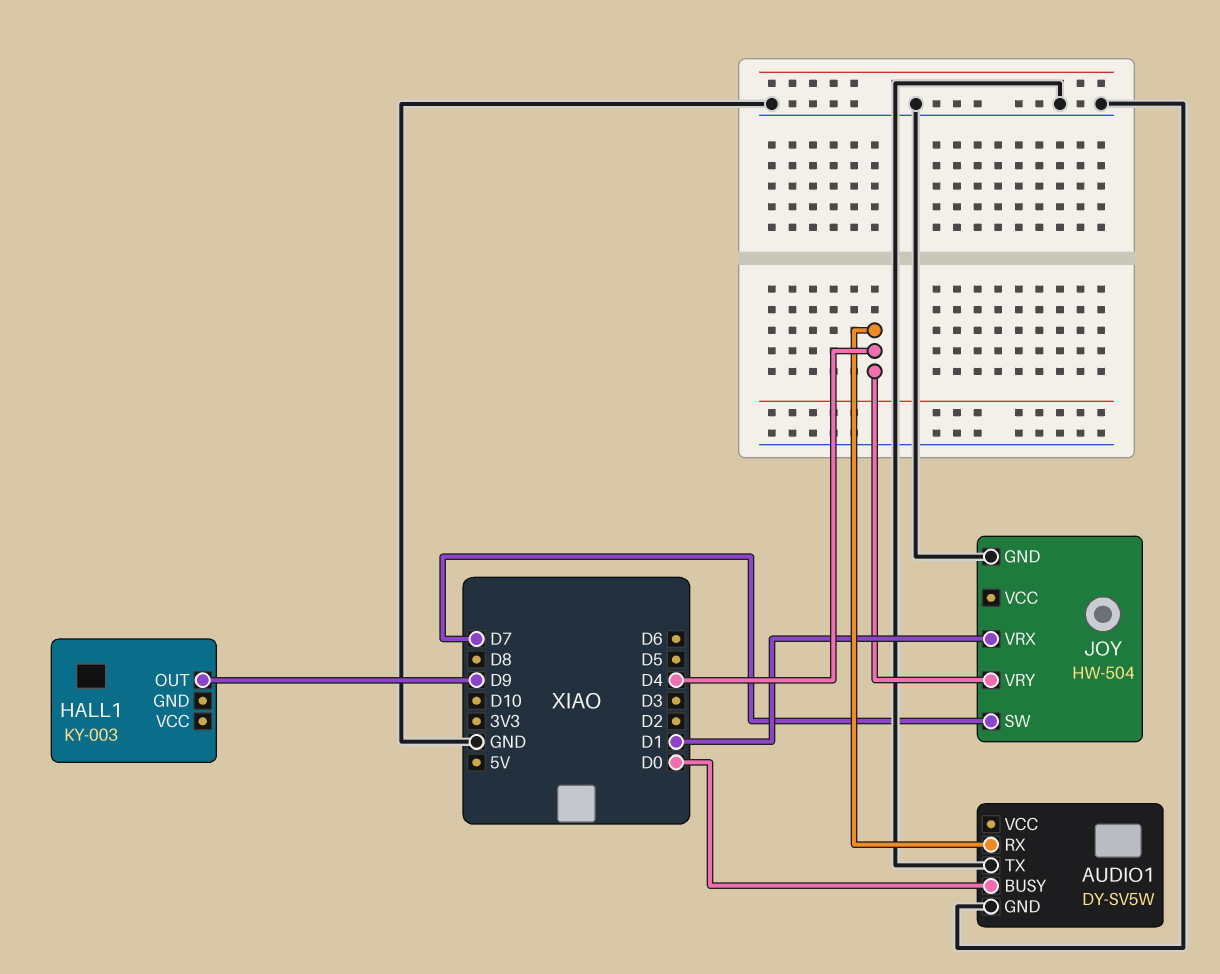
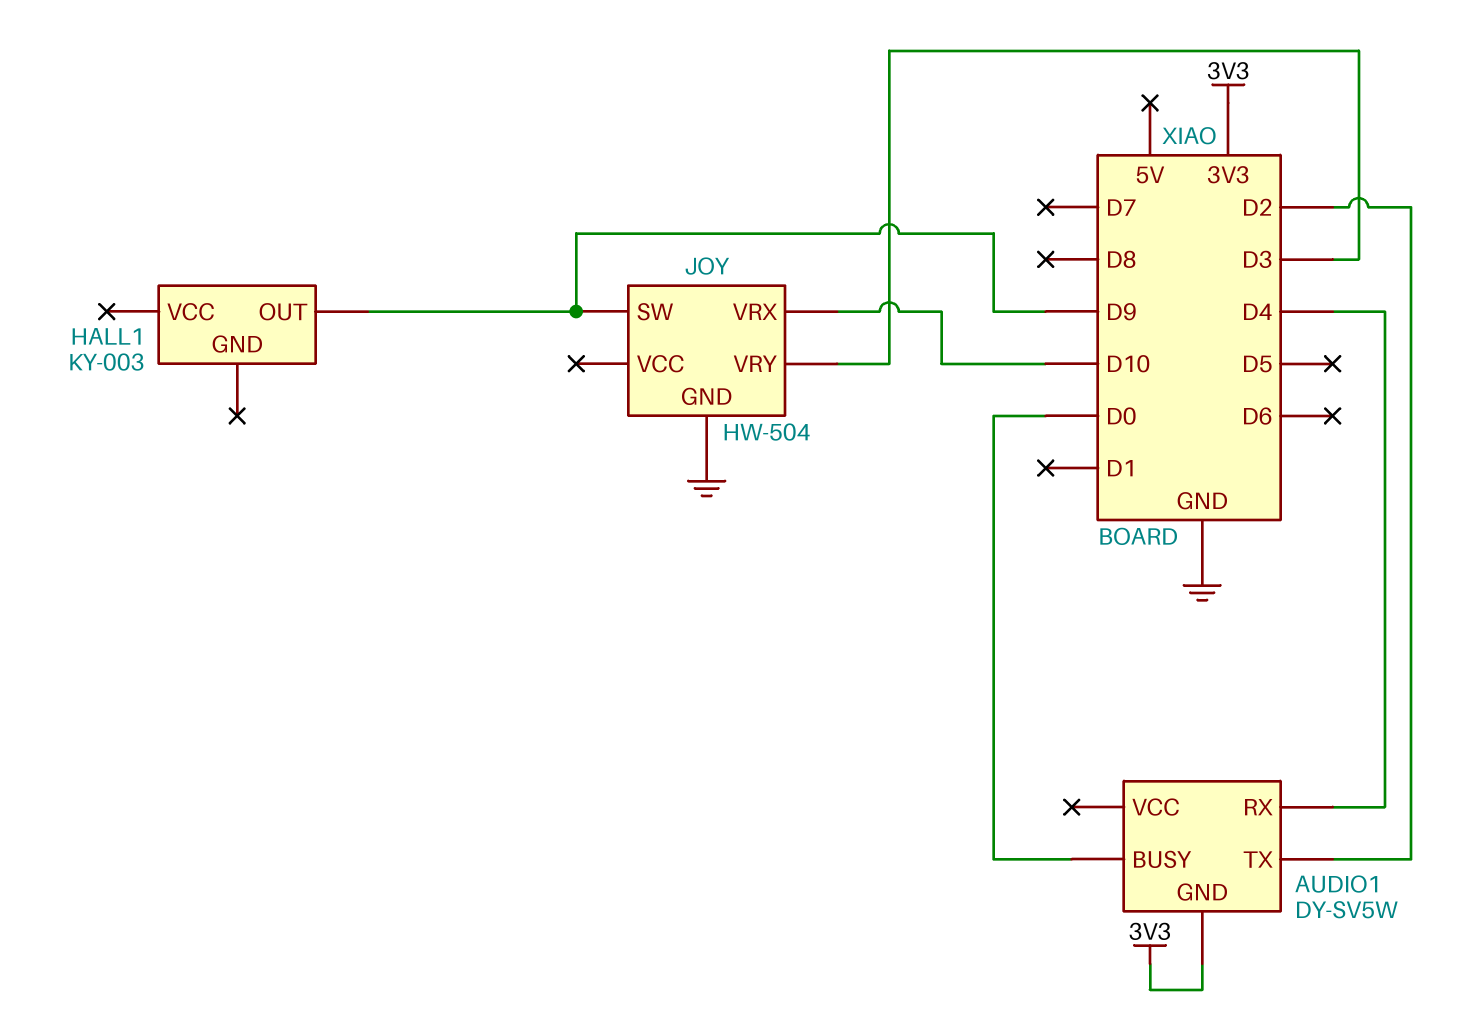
AUDIO1 pin GND: GND -> 3V3
AUDIO1 pin TX: GND -> D2
JOY pin SW: D7 -> D9
JOY pin VRX: D1 -> D10
JOY pin VRY: D4 -> D3

